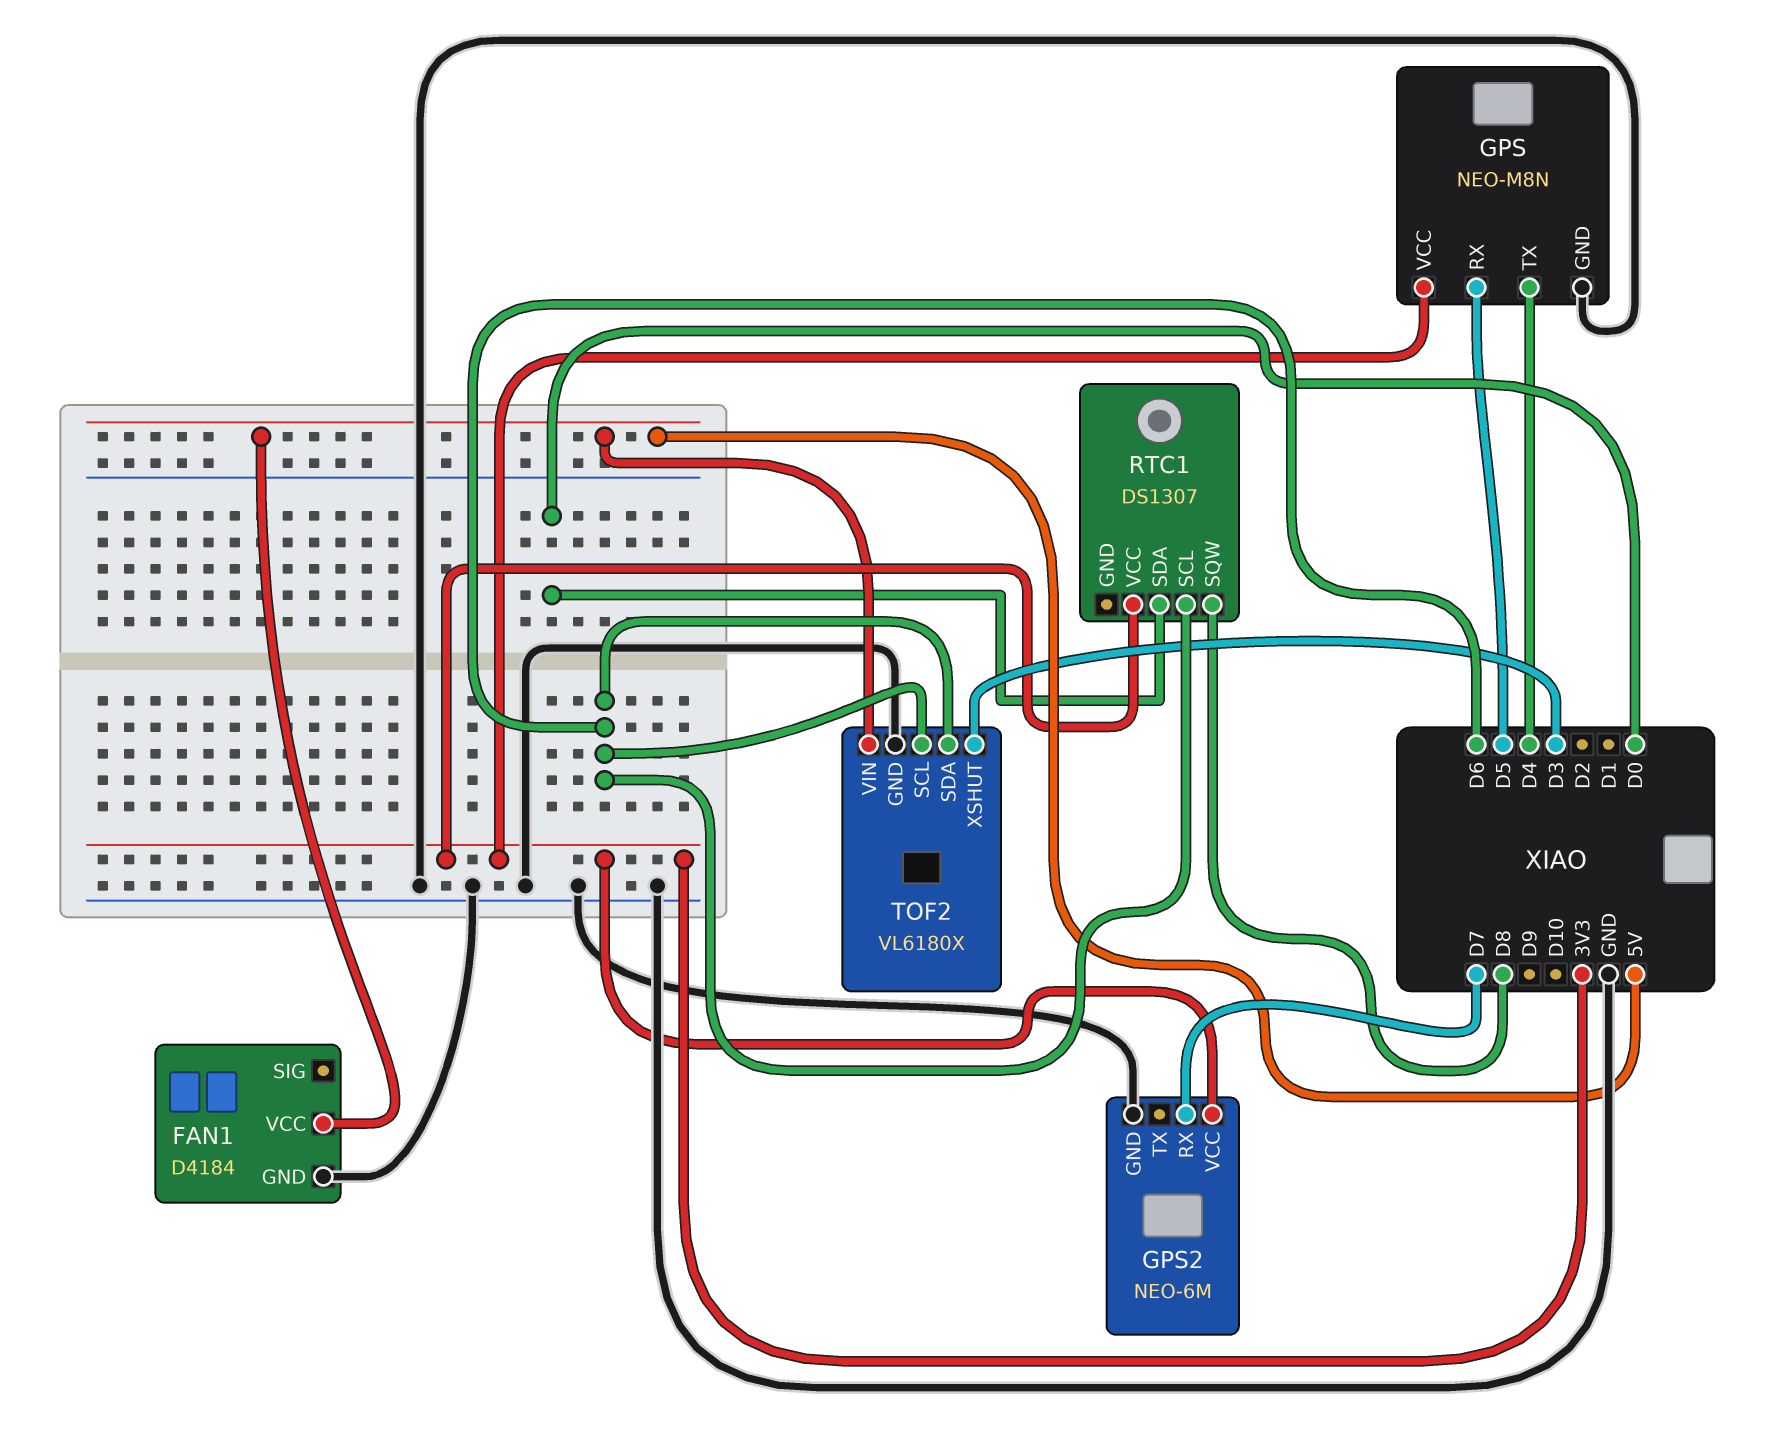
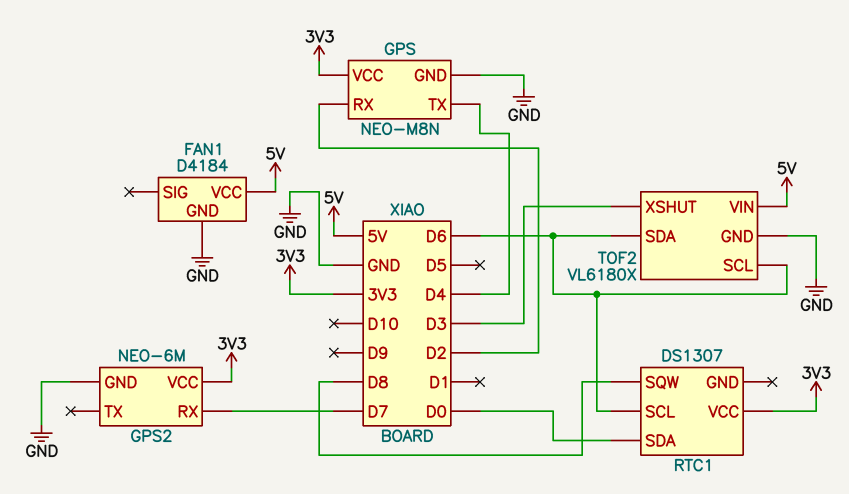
GPS pin RX: D5 -> D2

